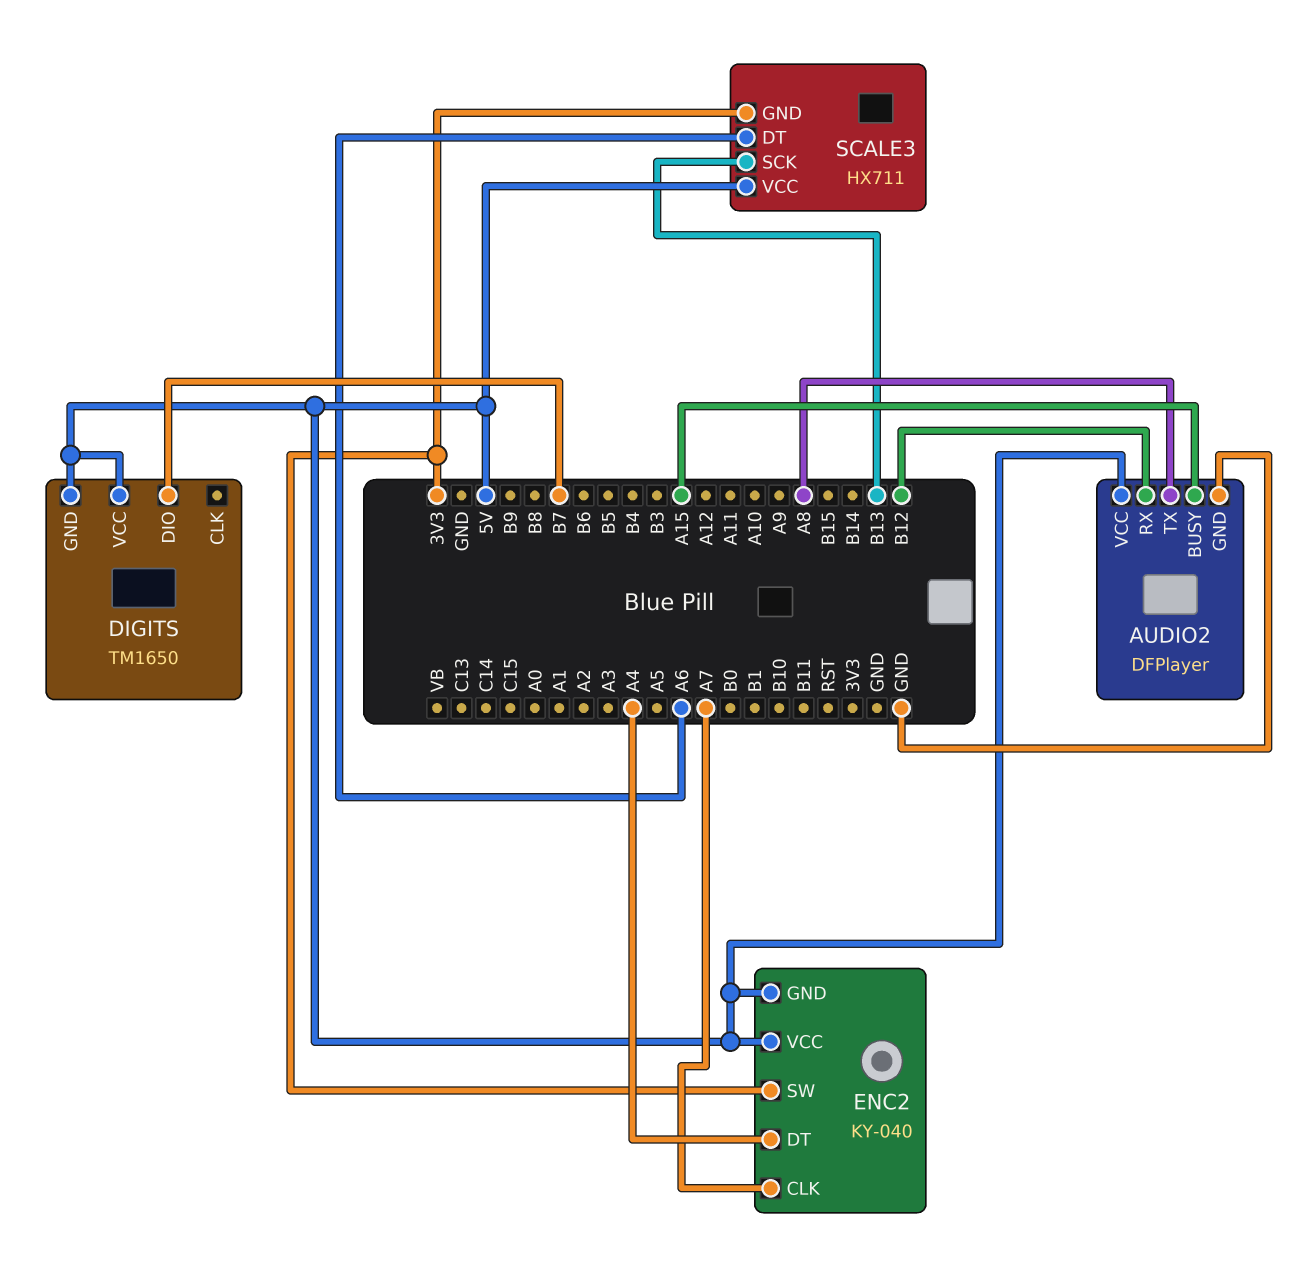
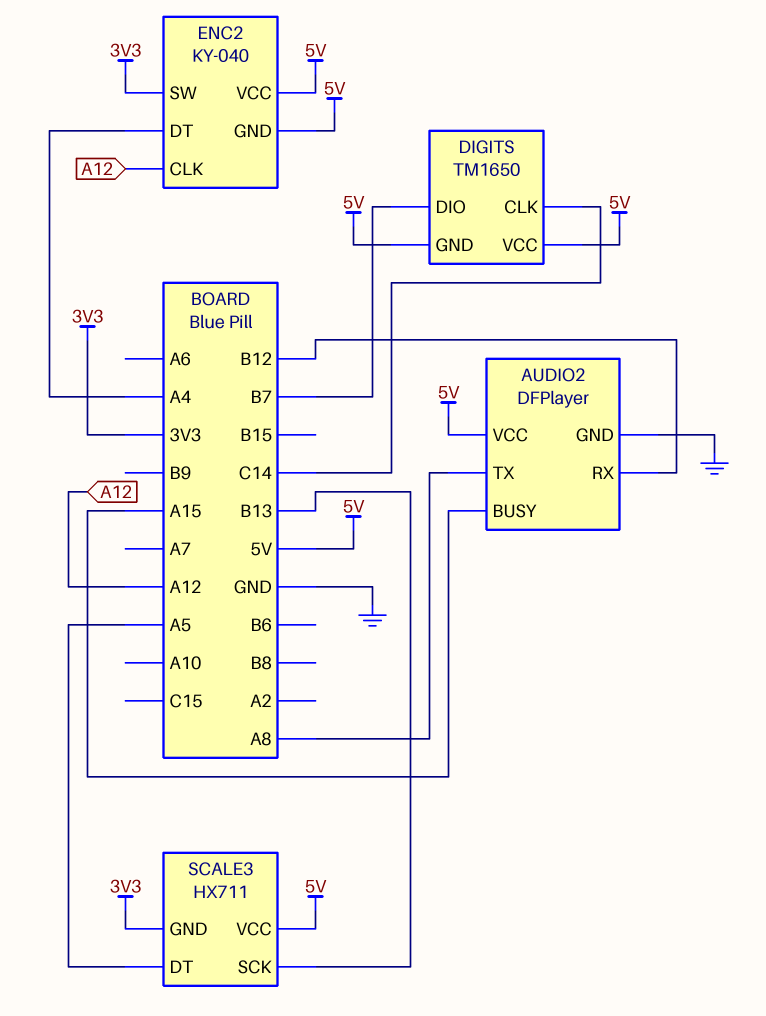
DIGITS pin CLK: none -> C14
ENC2 pin CLK: A7 -> A12
SCALE3 pin DT: A6 -> A5

